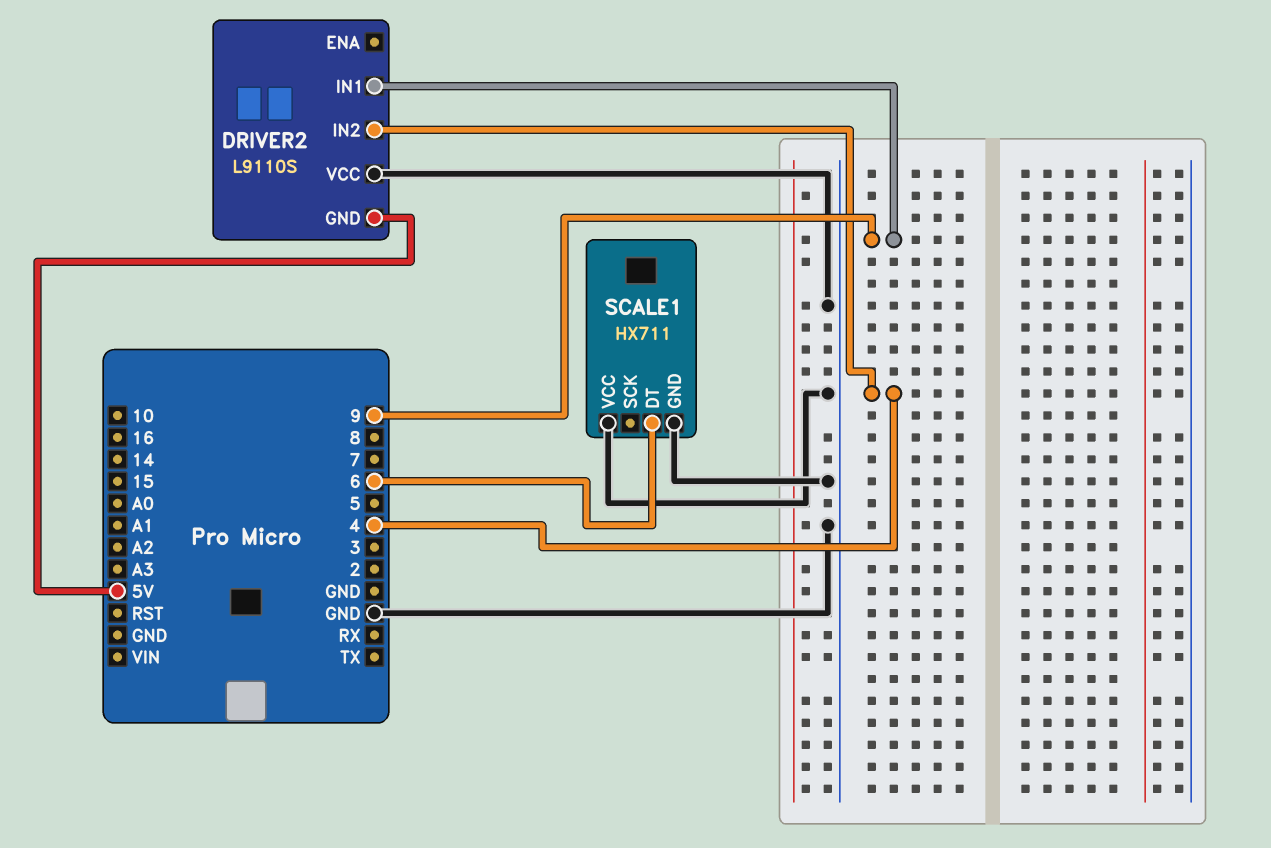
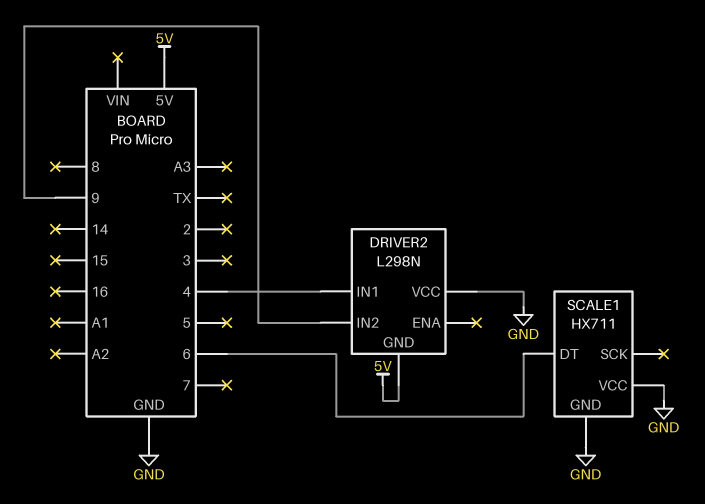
DRIVER2: L9110S -> L298N
DRIVER2 pin IN1: 9 -> 4
DRIVER2 pin IN2: 4 -> 9

